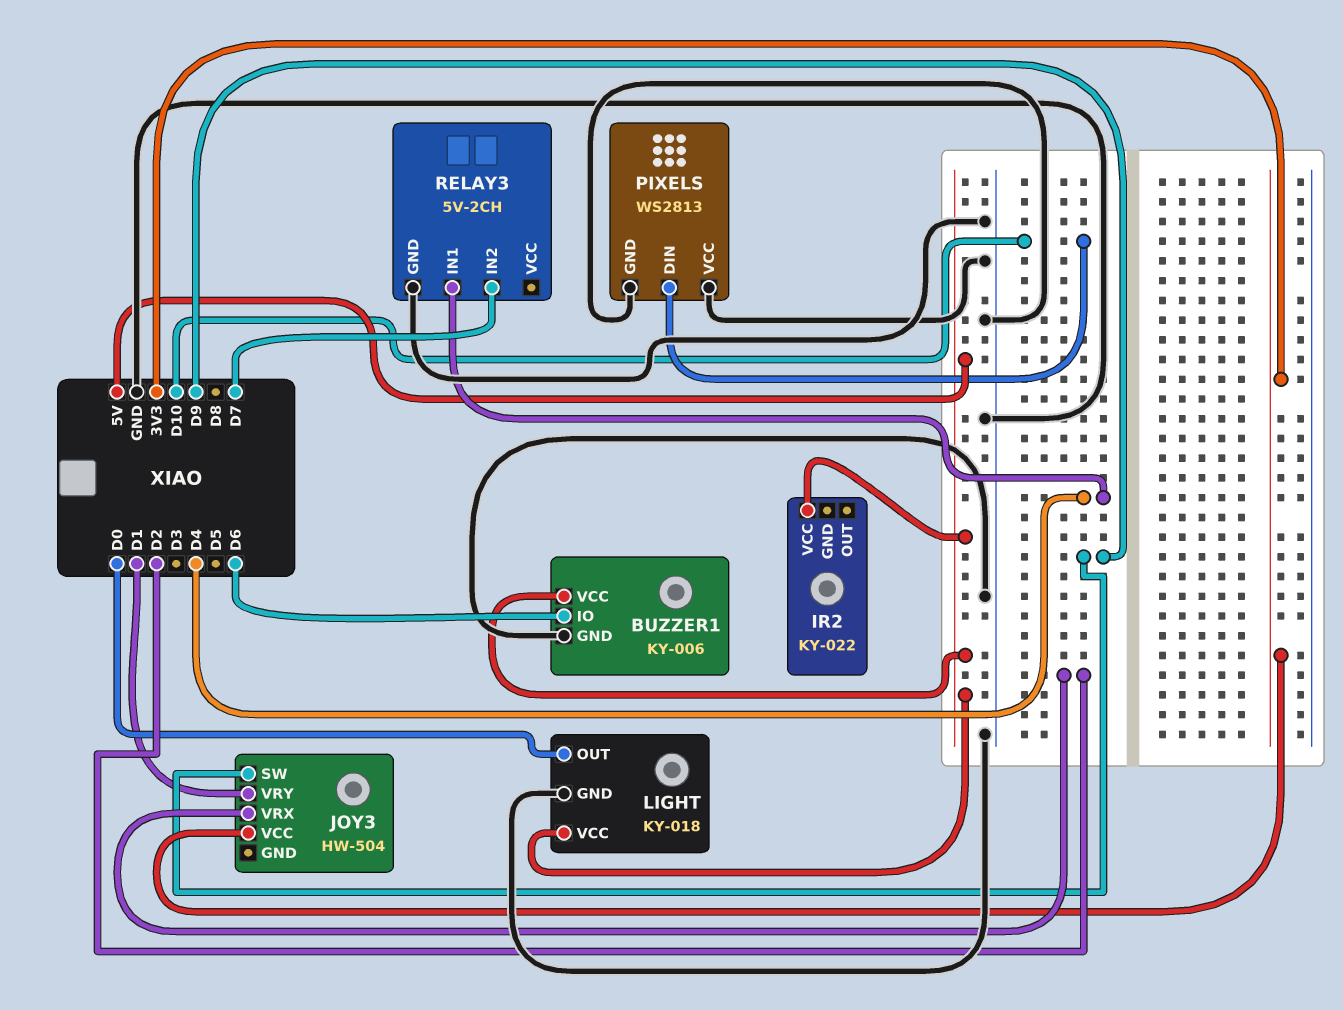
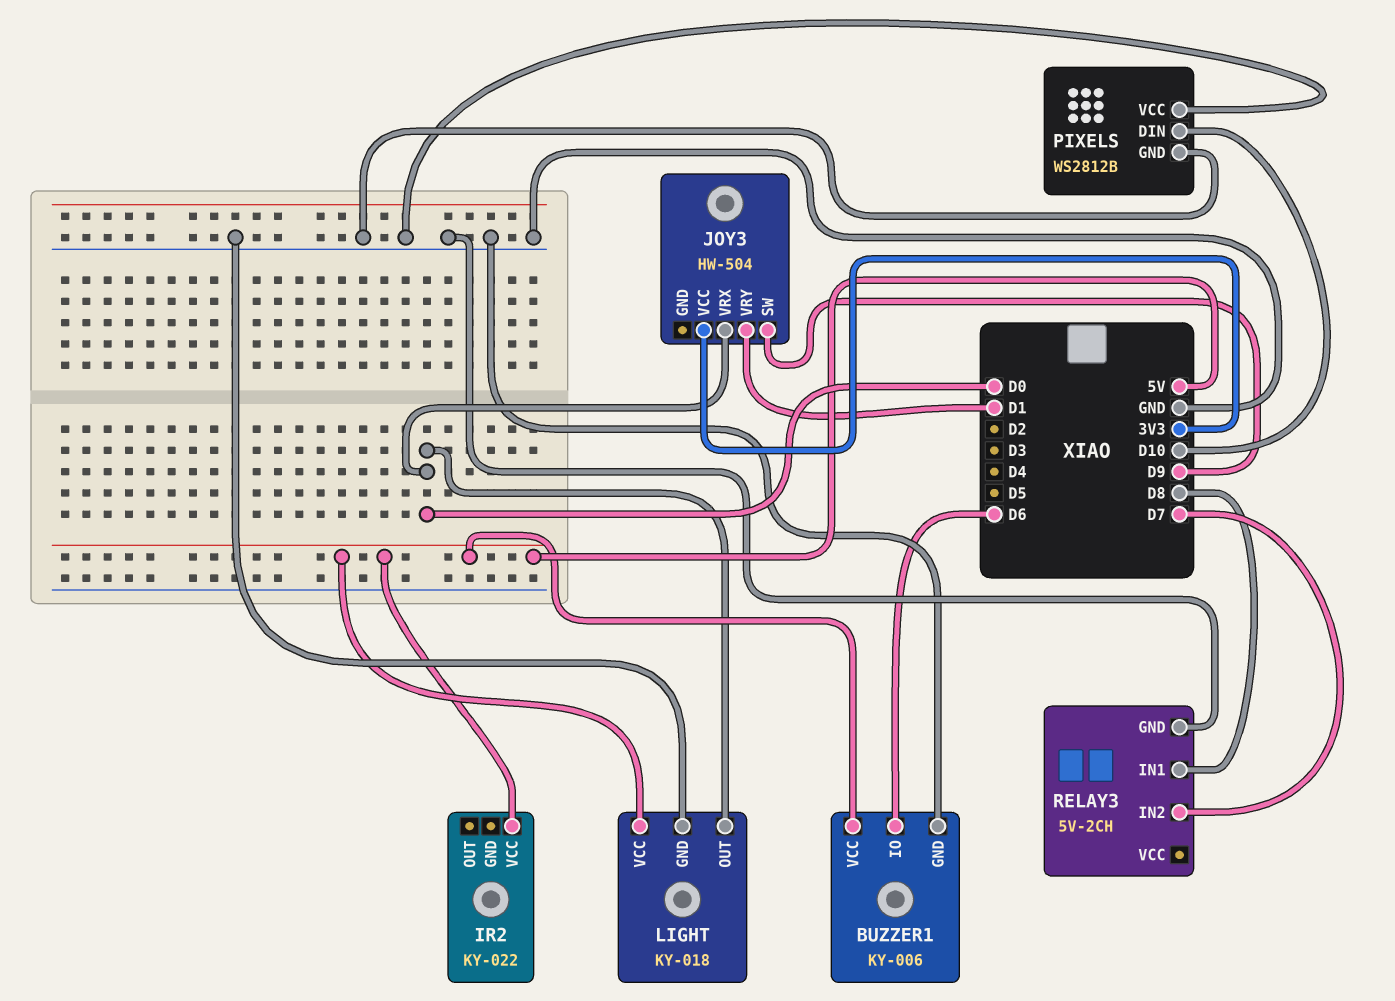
JOY3 pin VRX: D2 -> D0
PIXELS: WS2813 -> WS2812B
RELAY3 pin IN1: D4 -> D8

